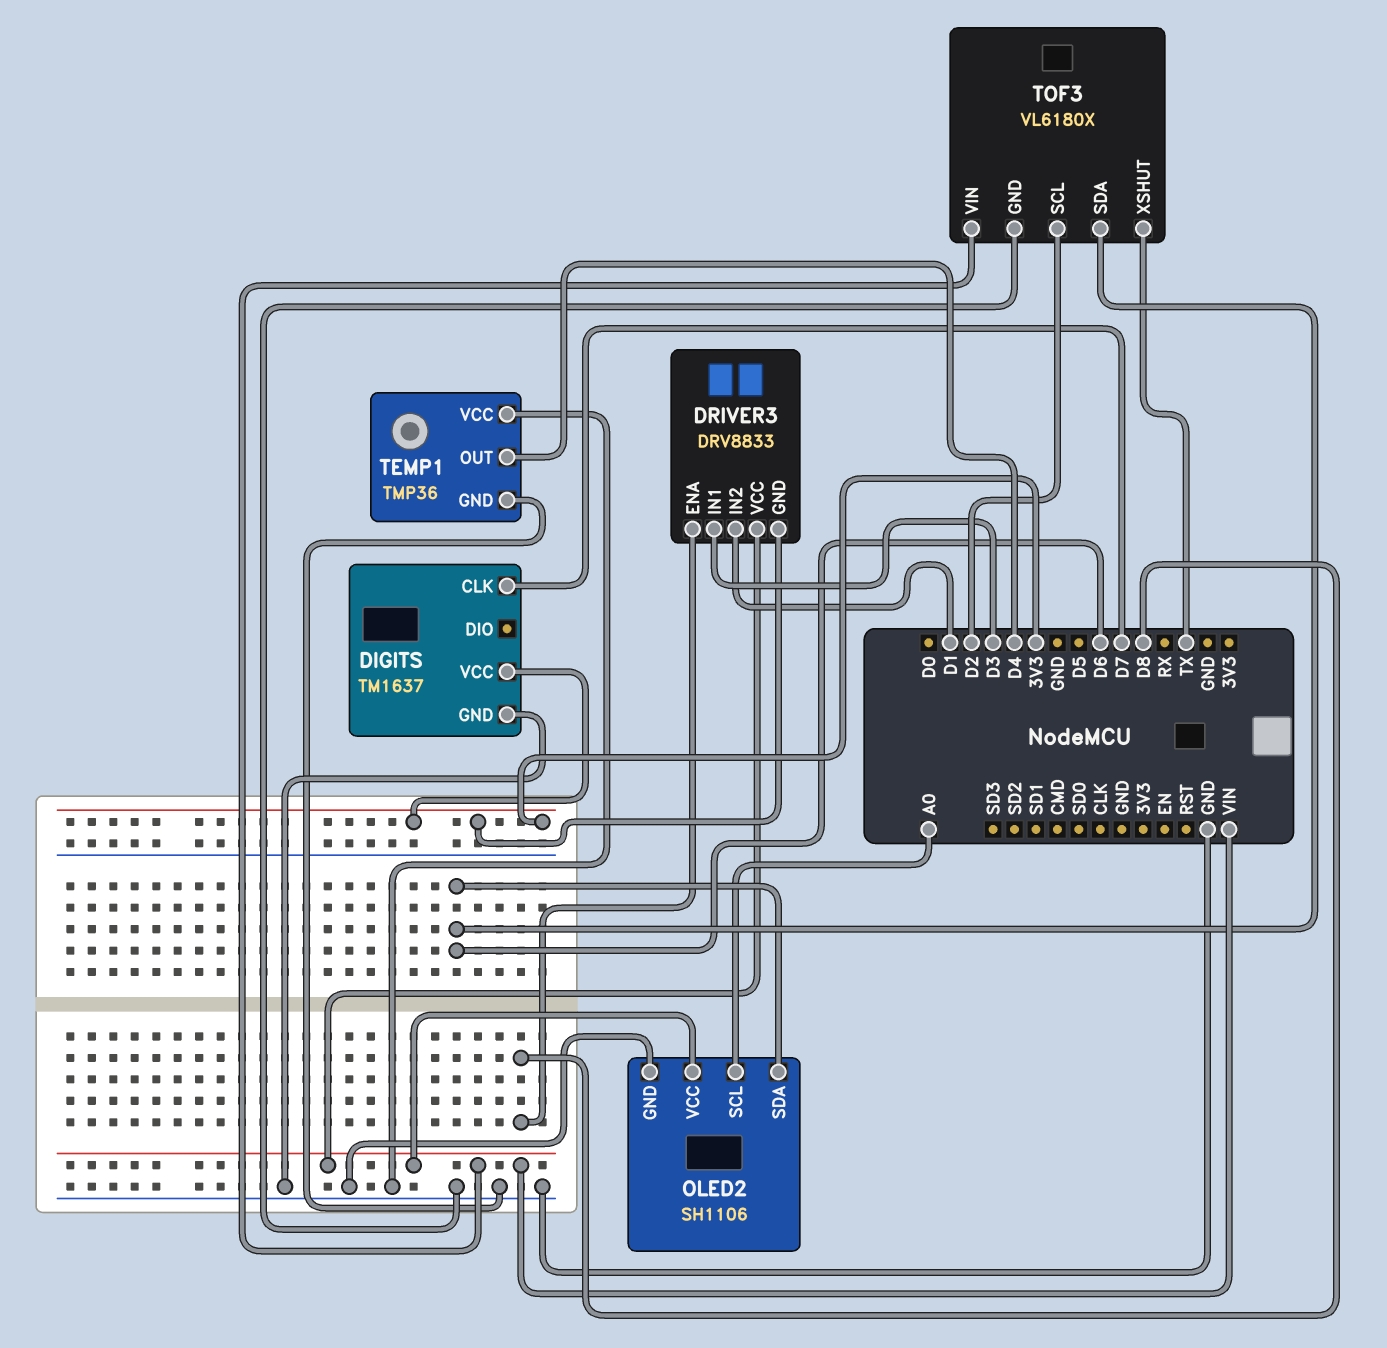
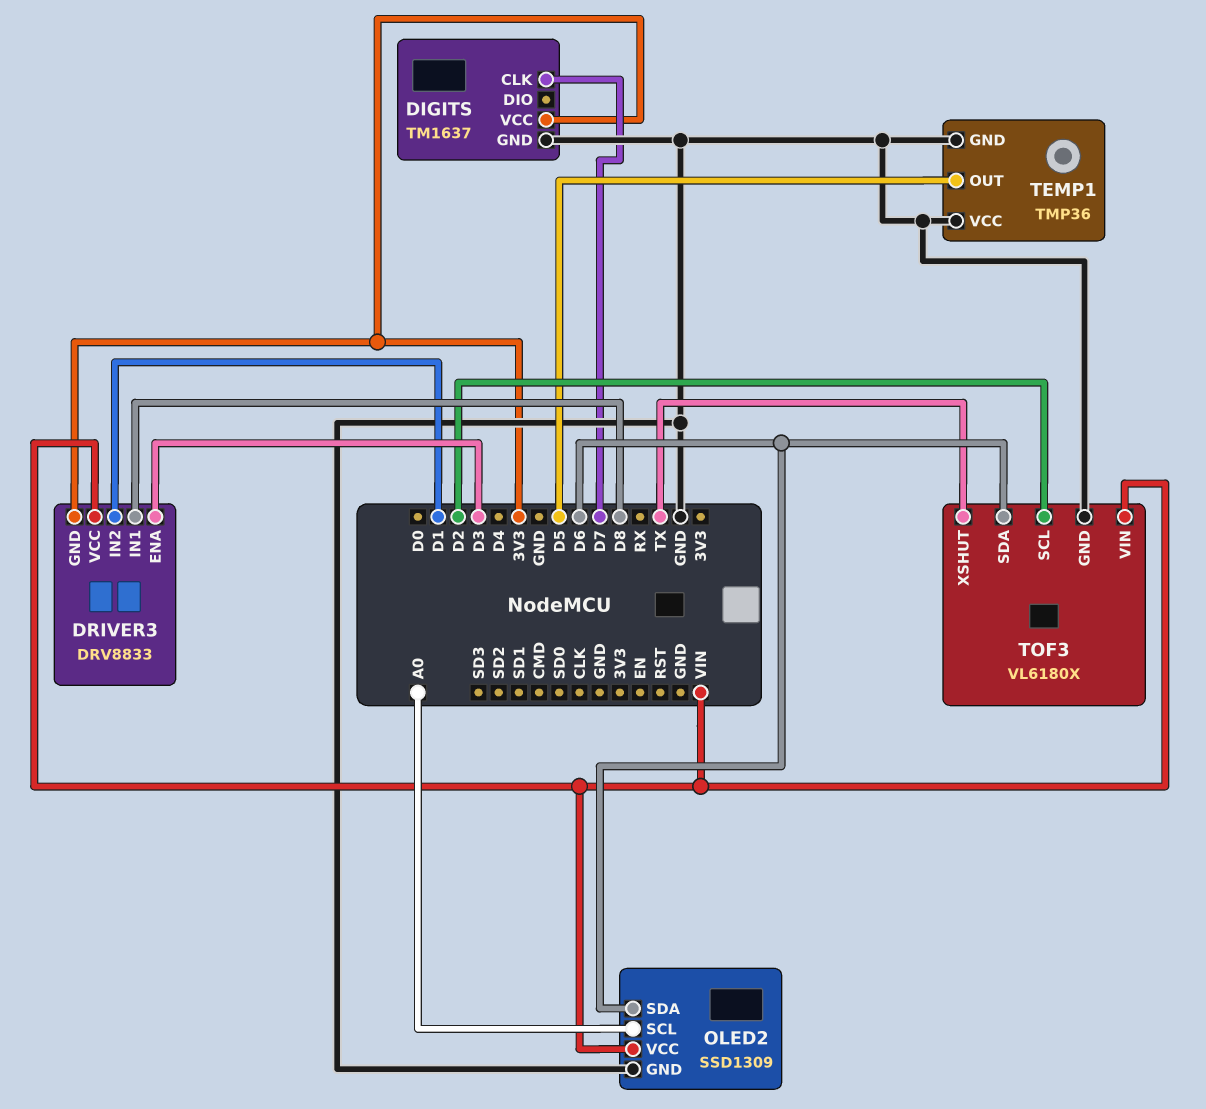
DRIVER3 pin ENA: D8 -> D3
DRIVER3 pin IN1: D3 -> D8
OLED2: SH1106 -> SSD1309
TEMP1 pin OUT: D4 -> D5

